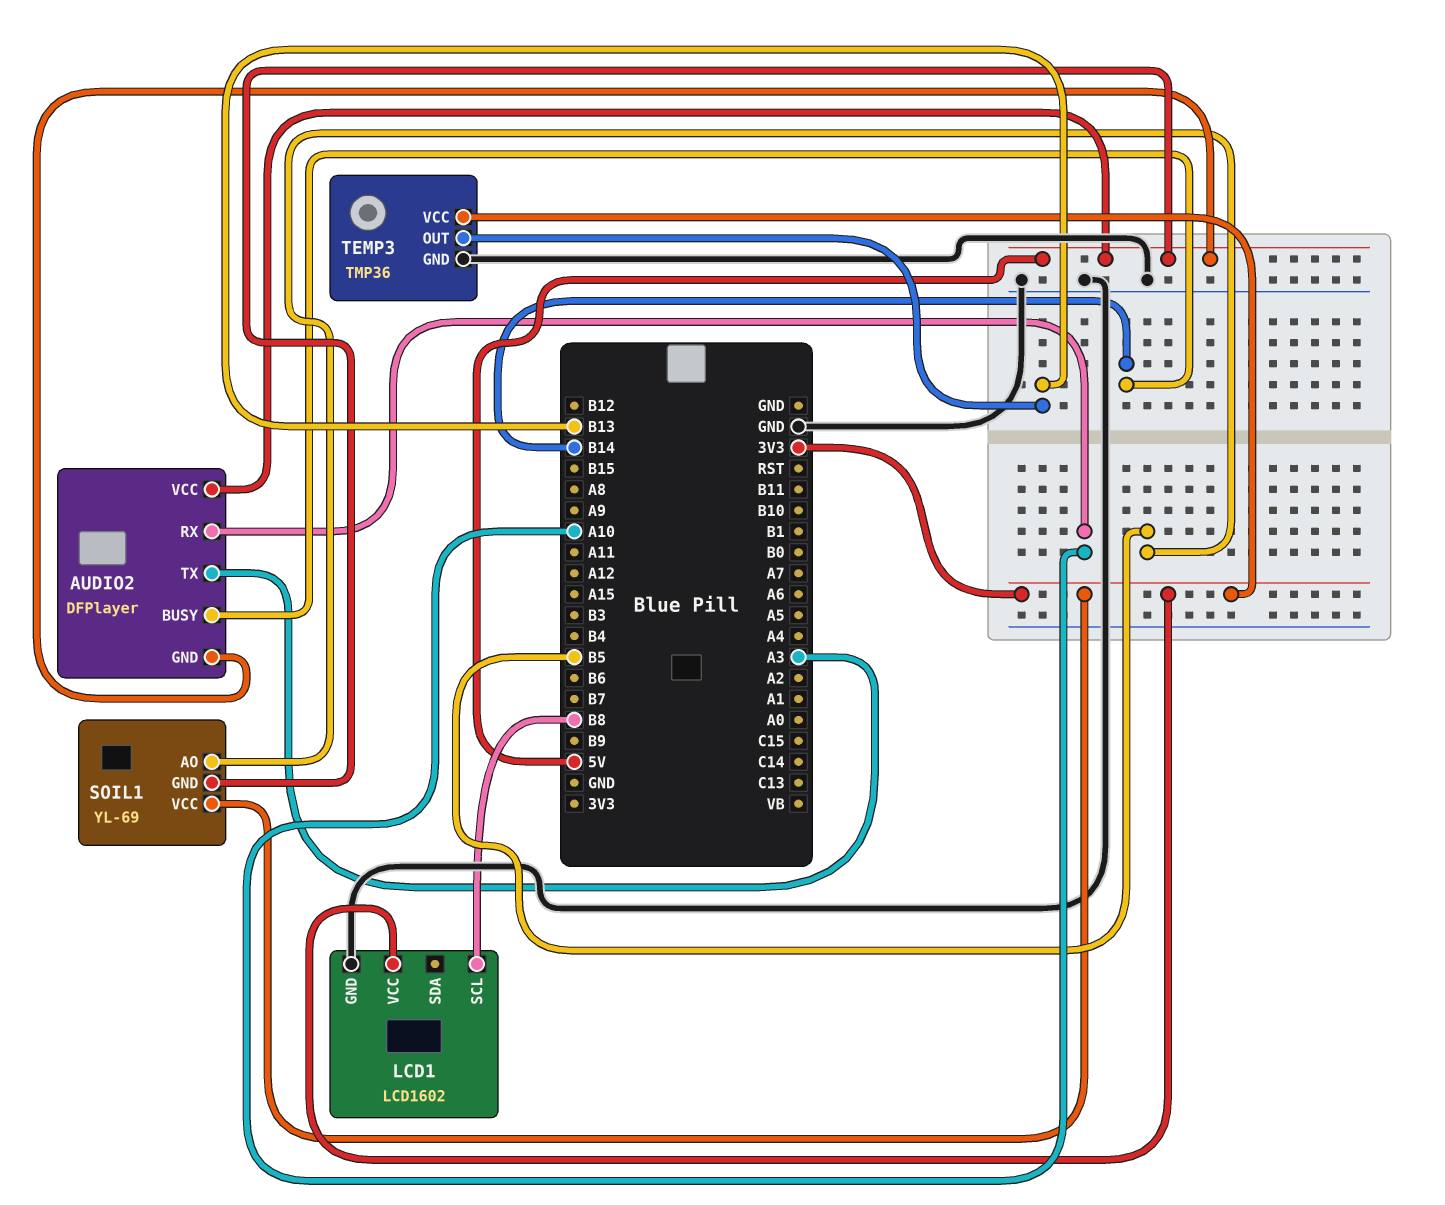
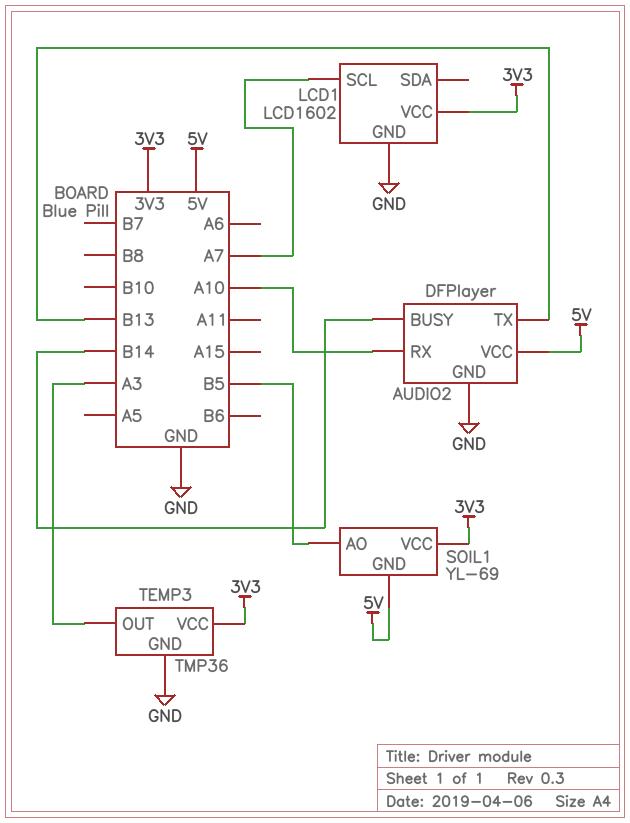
AUDIO2 pin GND: 5V -> GND
AUDIO2 pin TX: A3 -> B13
LCD1 pin SCL: B8 -> A7
TEMP3 pin OUT: B13 -> A3

